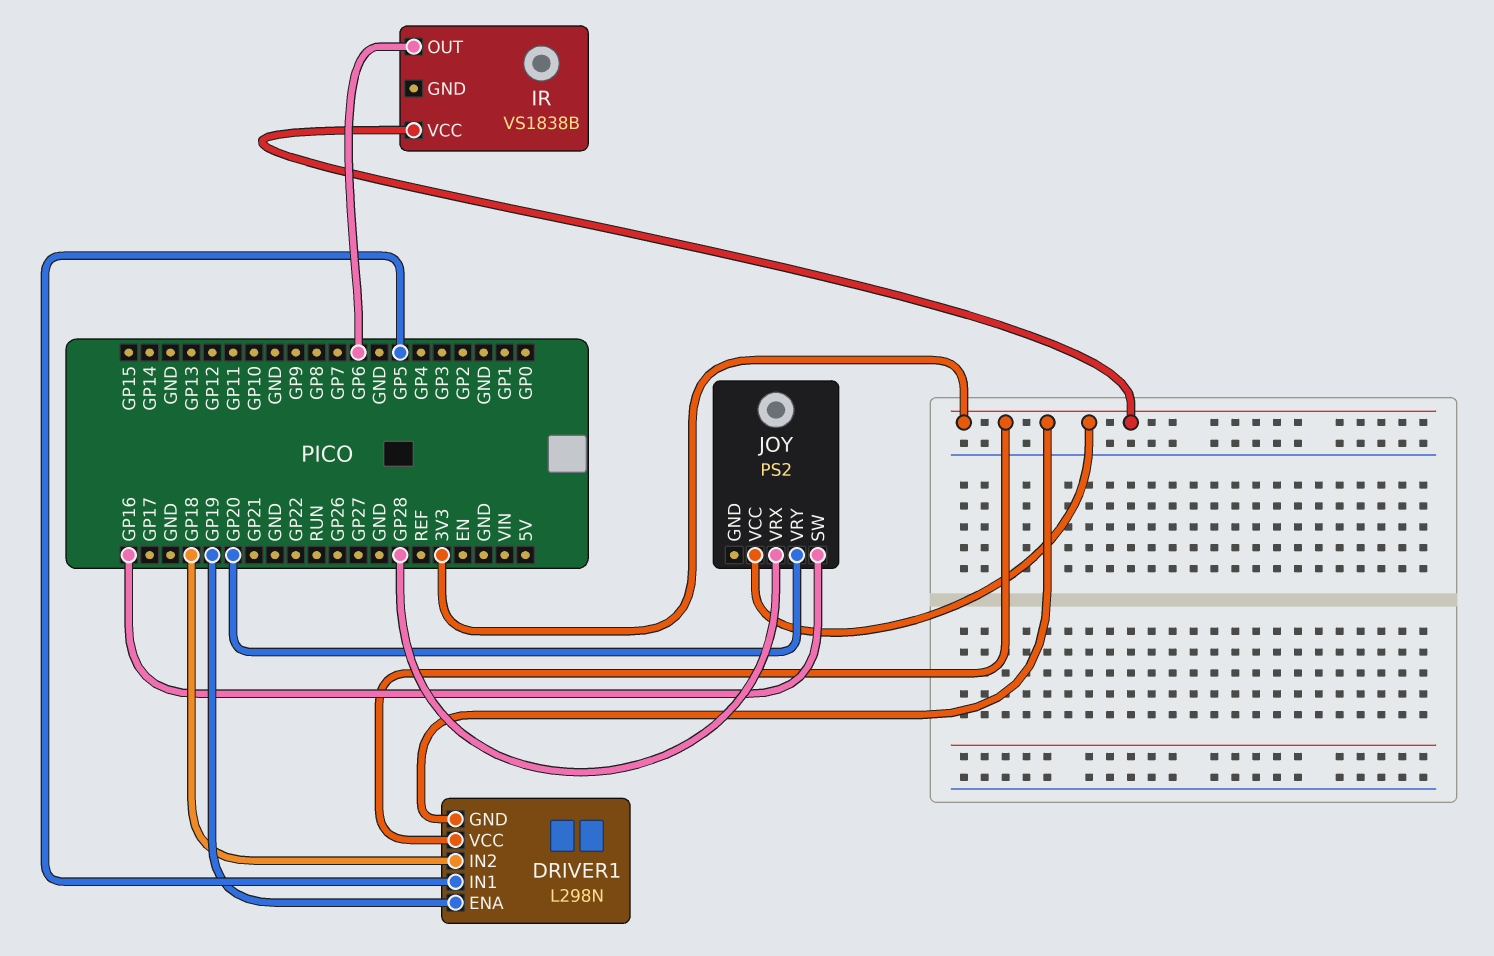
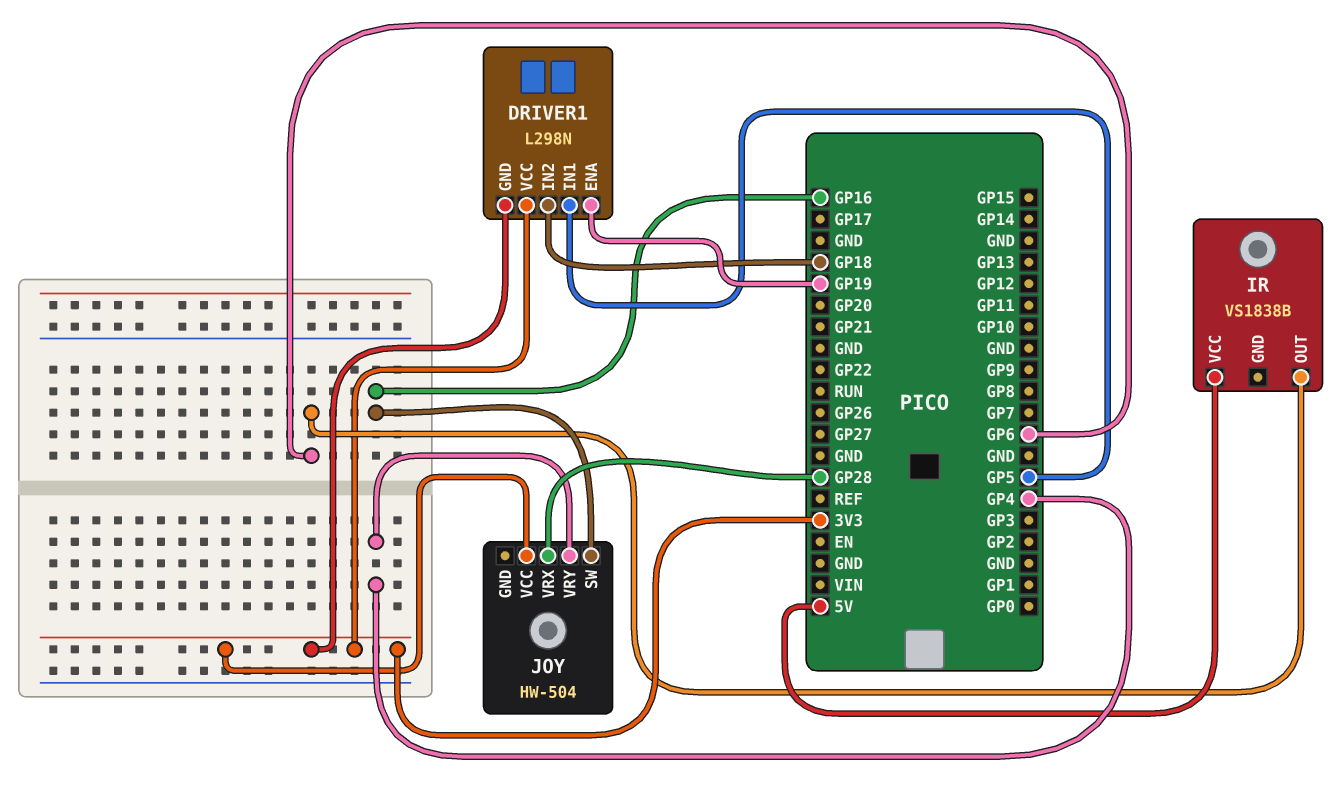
IR pin VCC: 3V3 -> 5V
JOY: PS2 -> HW-504
JOY pin VRY: GP20 -> GP4

